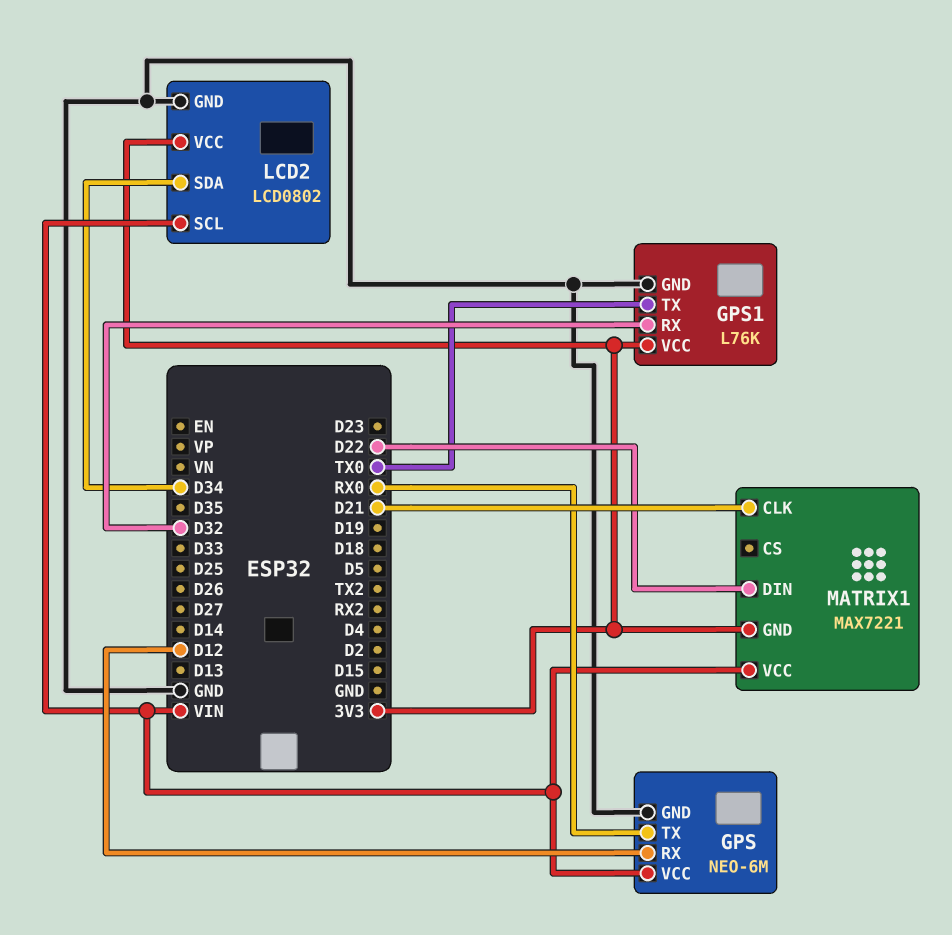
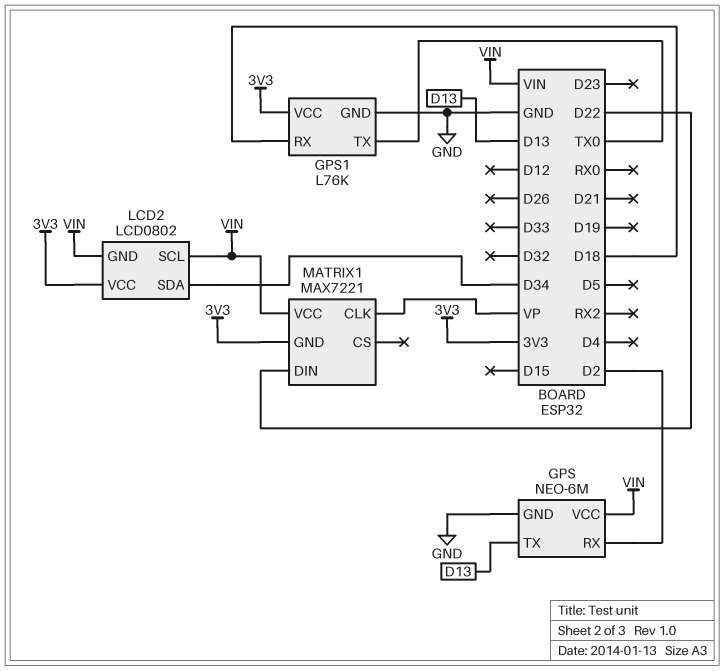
GPS pin RX: D12 -> D2
GPS pin TX: RX0 -> D13
GPS1 pin RX: D32 -> D18
LCD2 pin GND: GND -> VIN
MATRIX1 pin CLK: D21 -> VP

